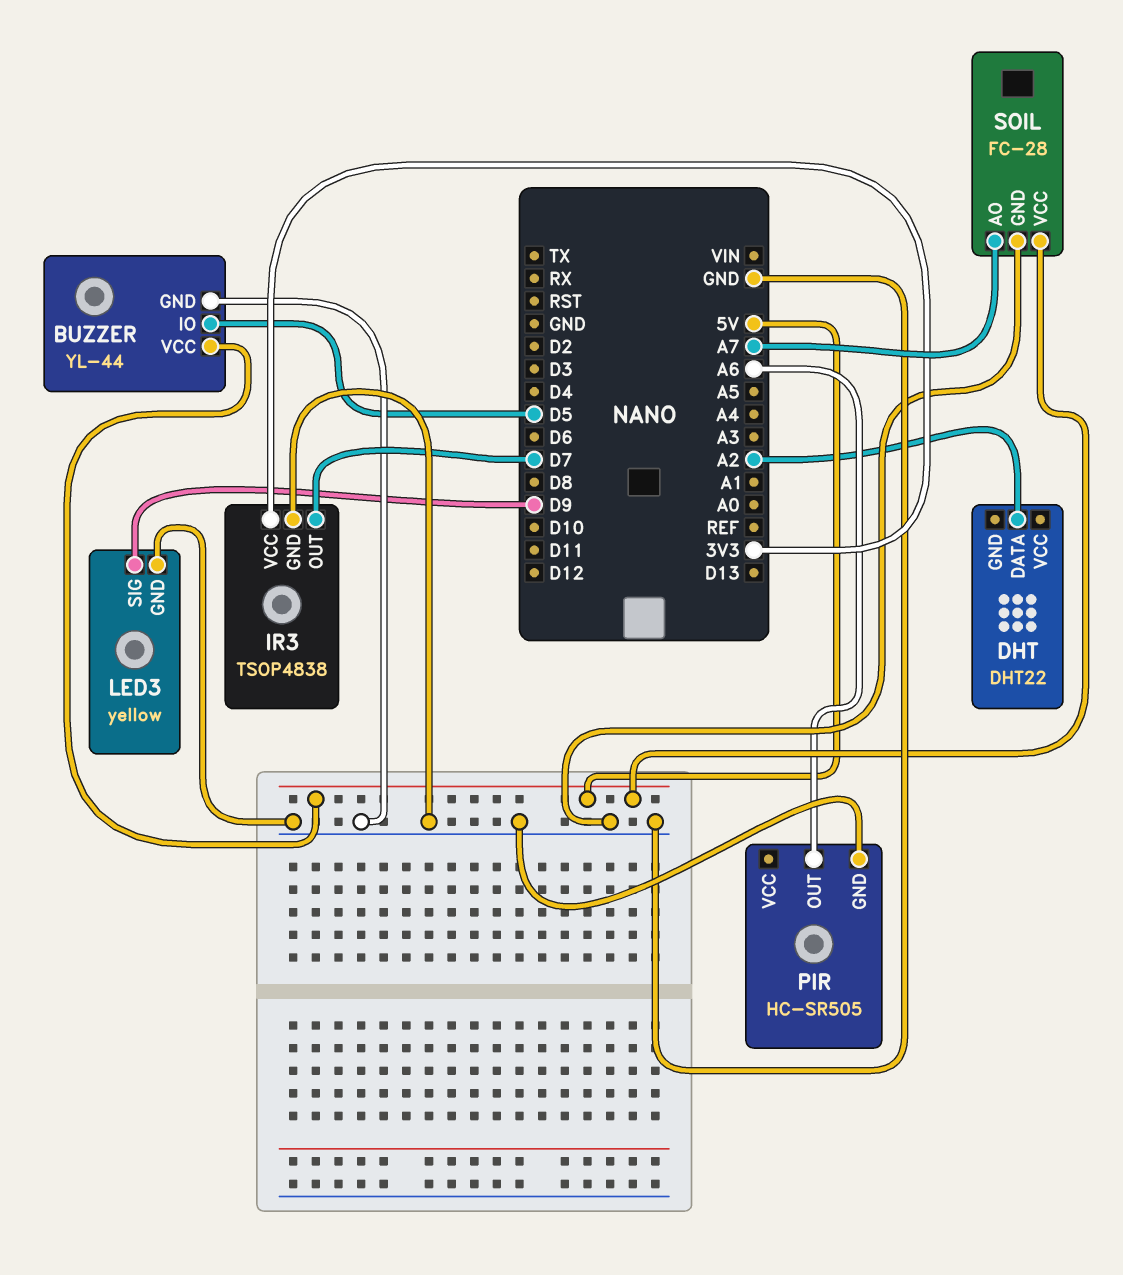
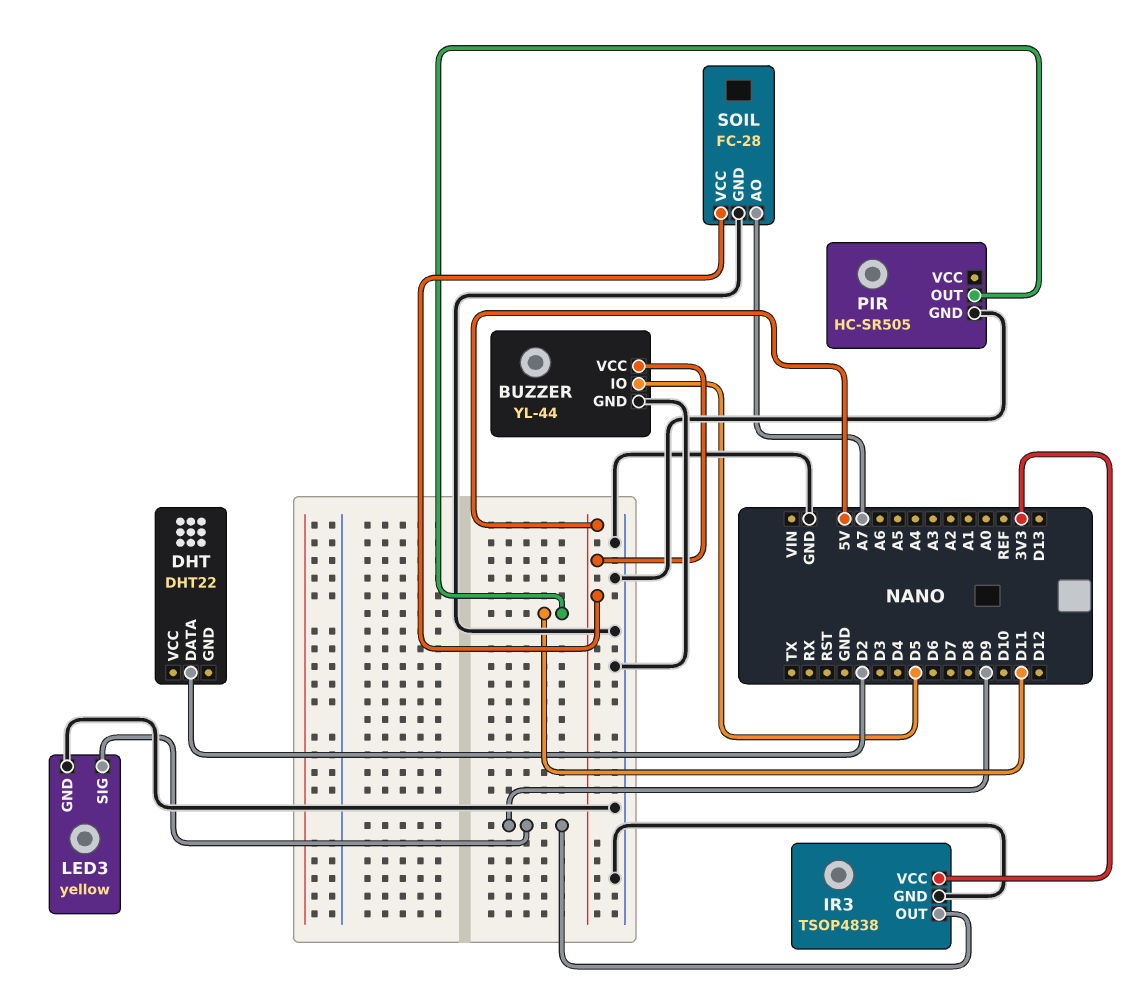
DHT pin DATA: A2 -> D2
IR3 pin OUT: D7 -> D9
PIR pin OUT: A6 -> D11

